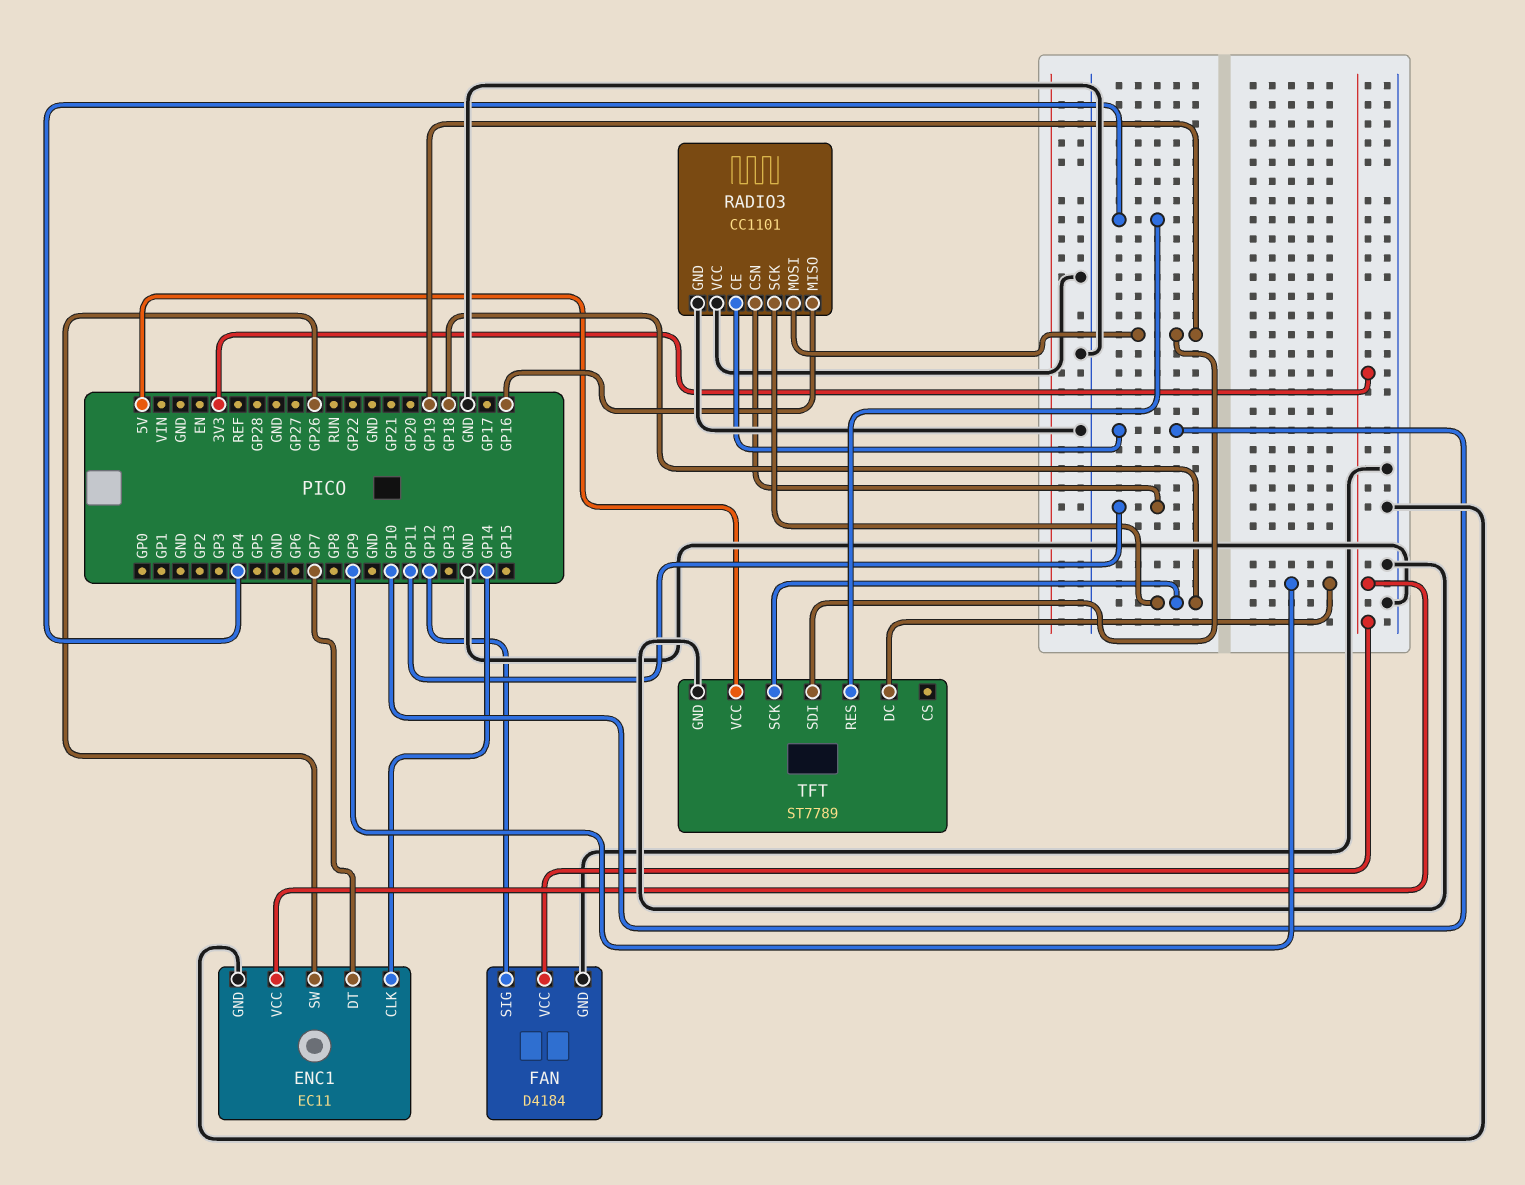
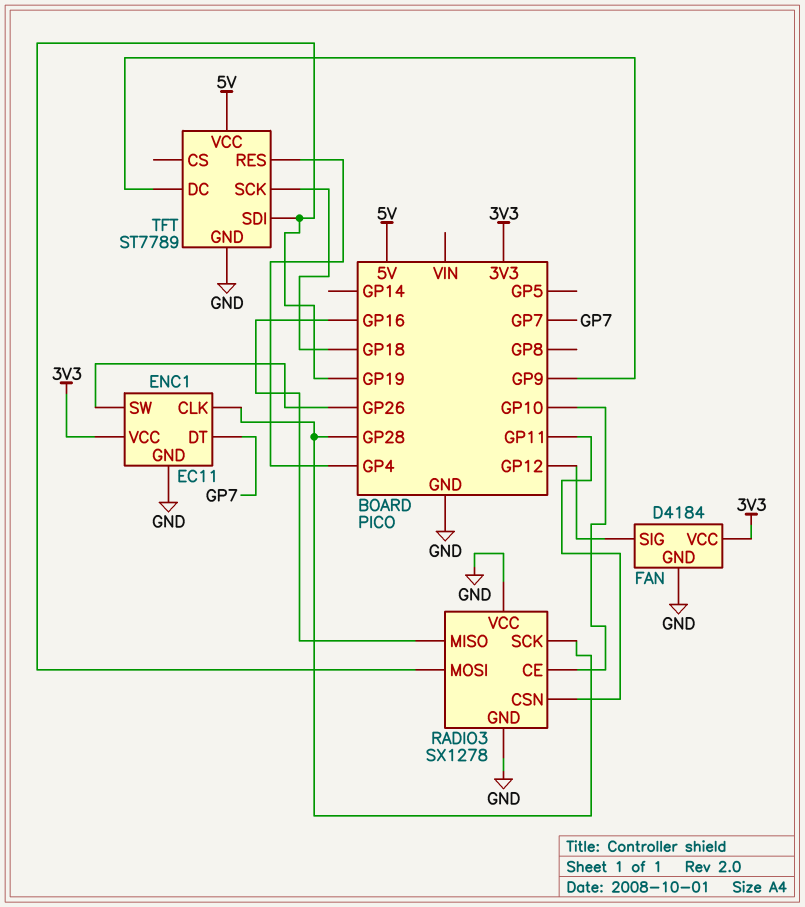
ENC1 pin CLK: GP14 -> GP28
RADIO3: CC1101 -> SX1278
RADIO3 pin SCK: GP18 -> GP28

